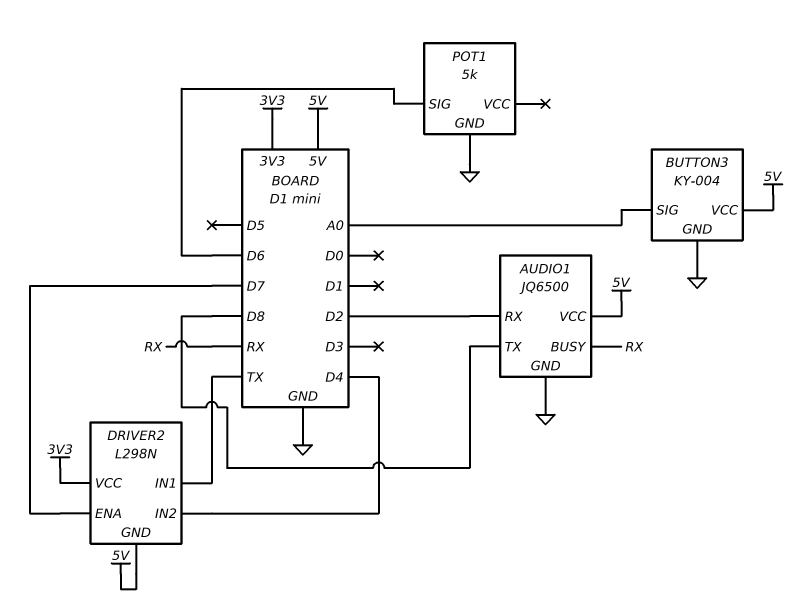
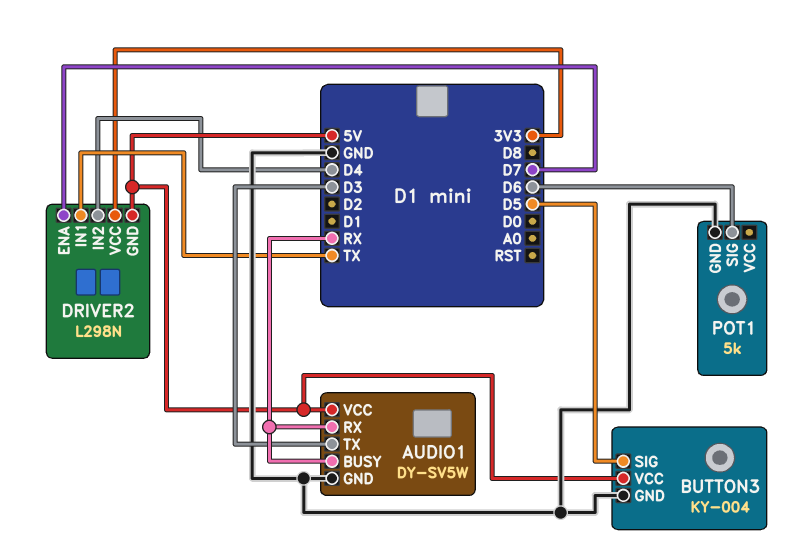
AUDIO1: JQ6500 -> DY-SV5W
AUDIO1 pin RX: D2 -> RX
AUDIO1 pin TX: D8 -> D3
BUTTON3 pin SIG: A0 -> D5

